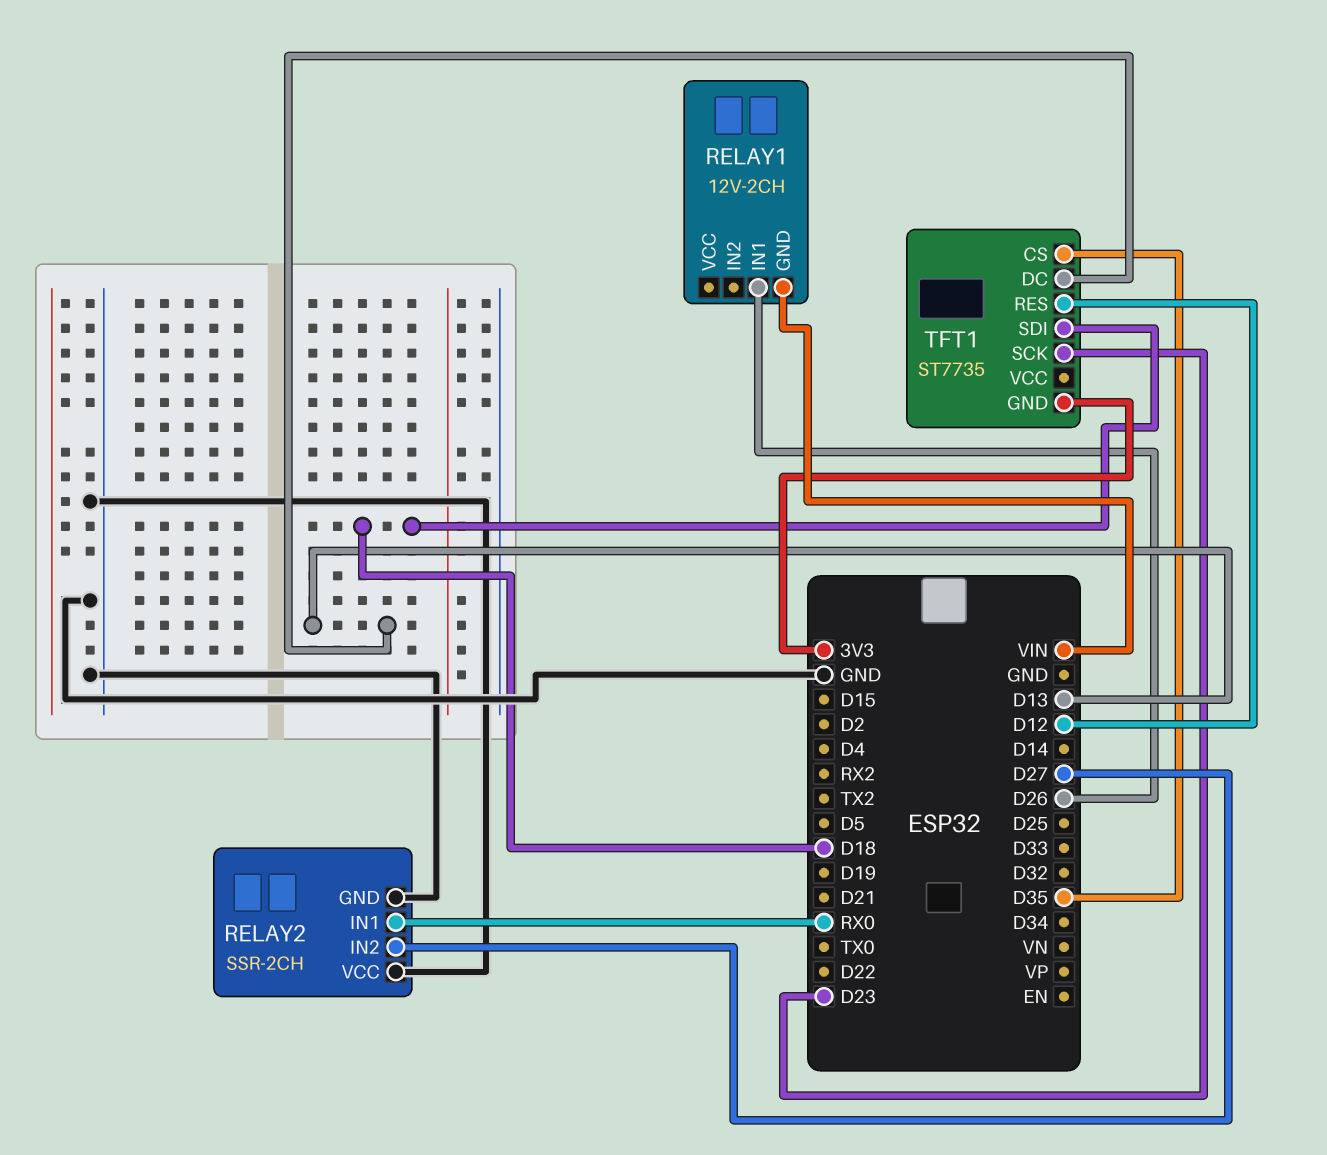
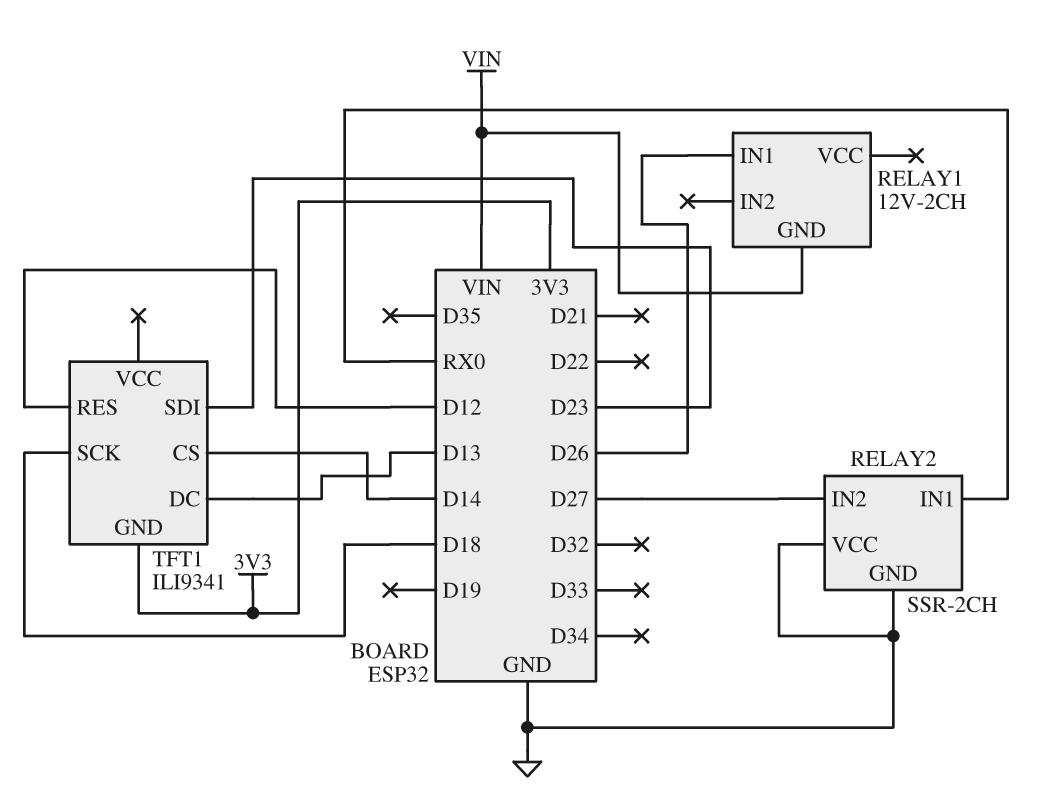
TFT1: ST7735 -> ILI9341
TFT1 pin CS: D35 -> D14
TFT1 pin SCK: D23 -> D18
TFT1 pin SDI: D18 -> D23

